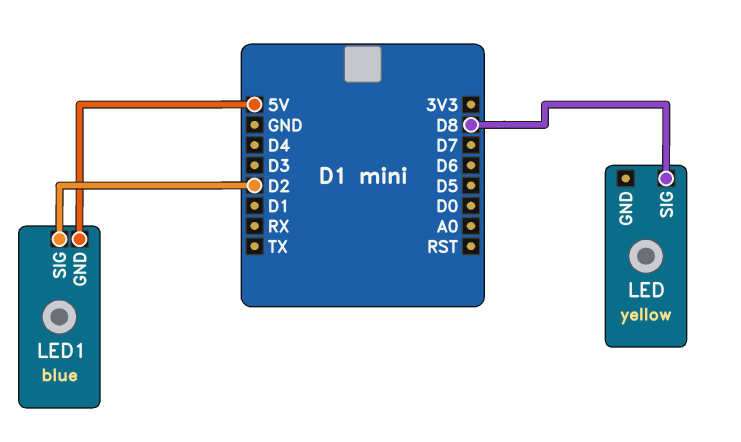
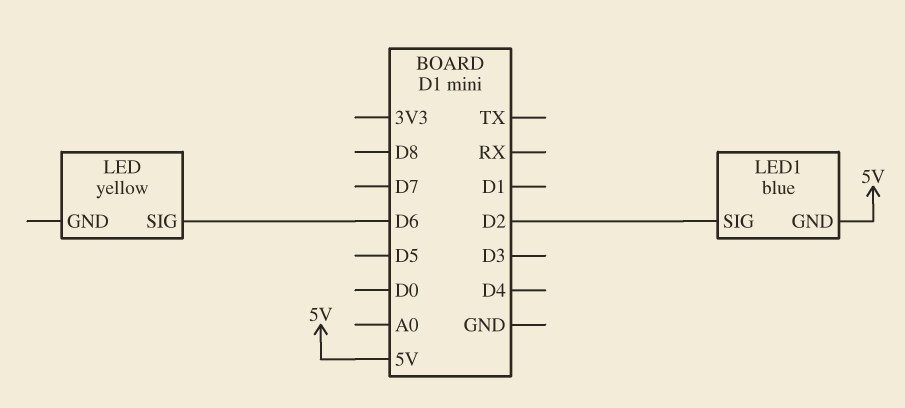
LED pin SIG: D8 -> D6

